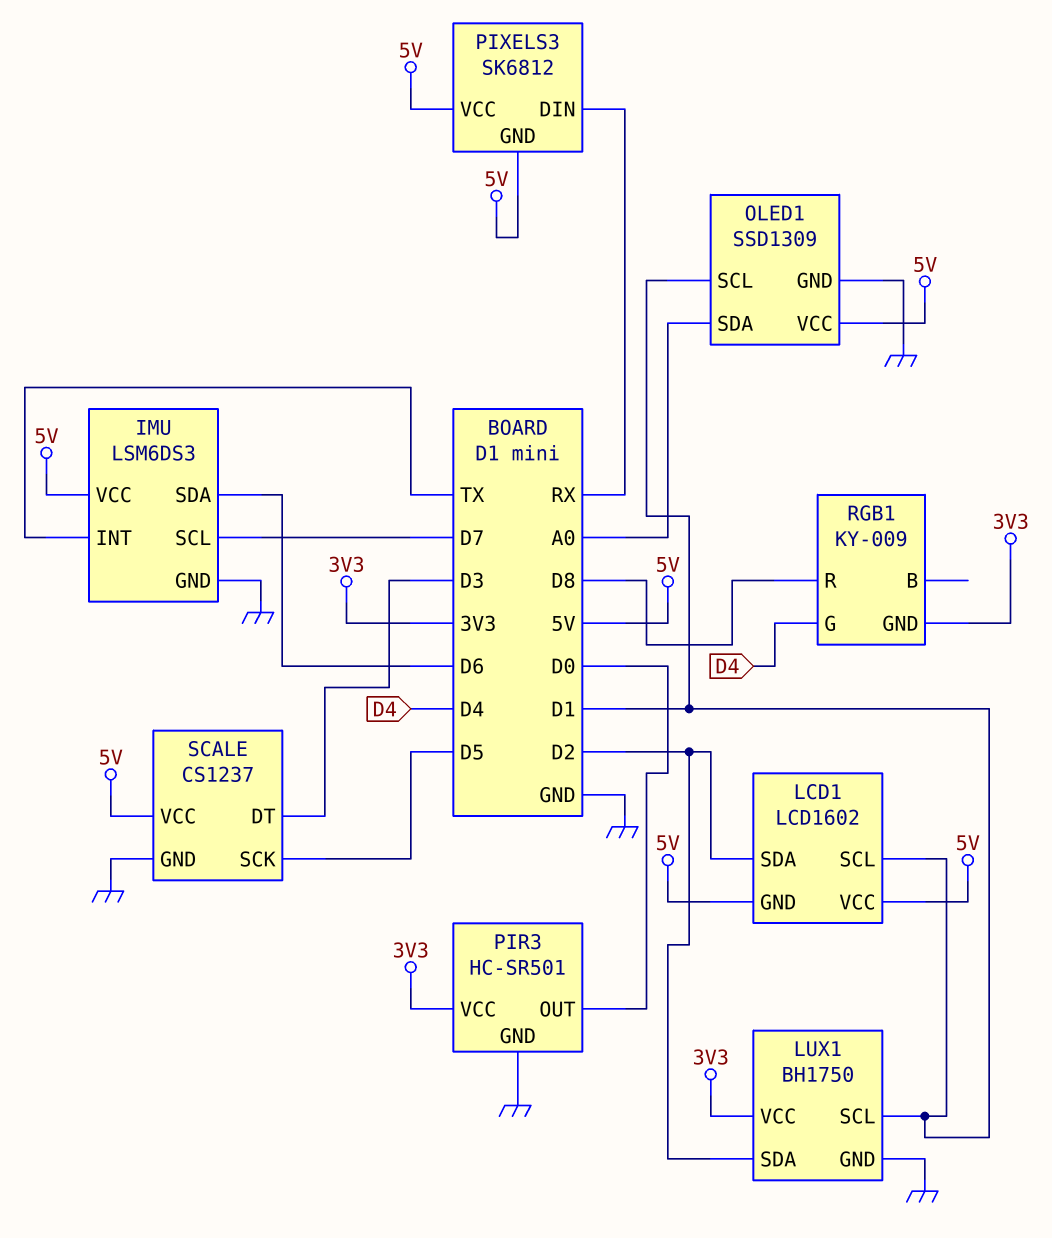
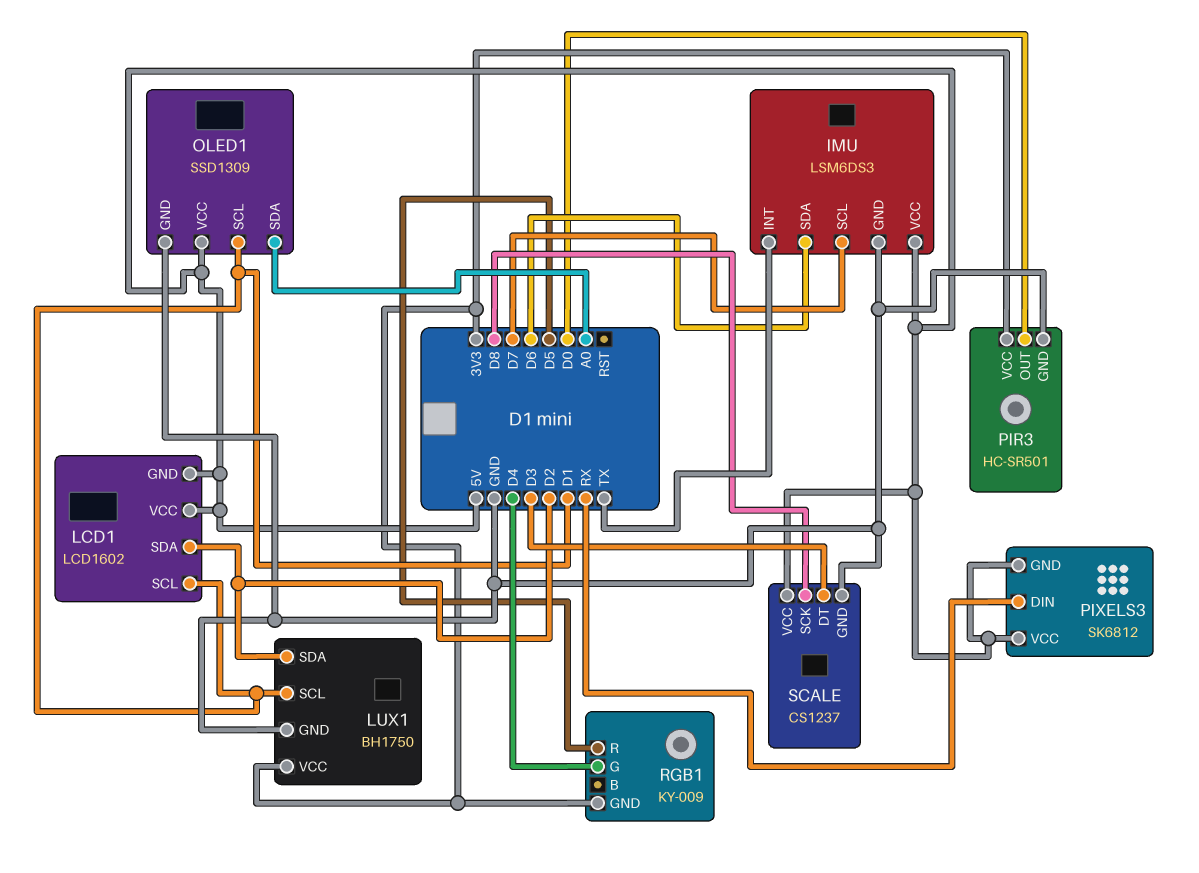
RGB1 pin R: D8 -> D5
SCALE pin SCK: D5 -> D8

